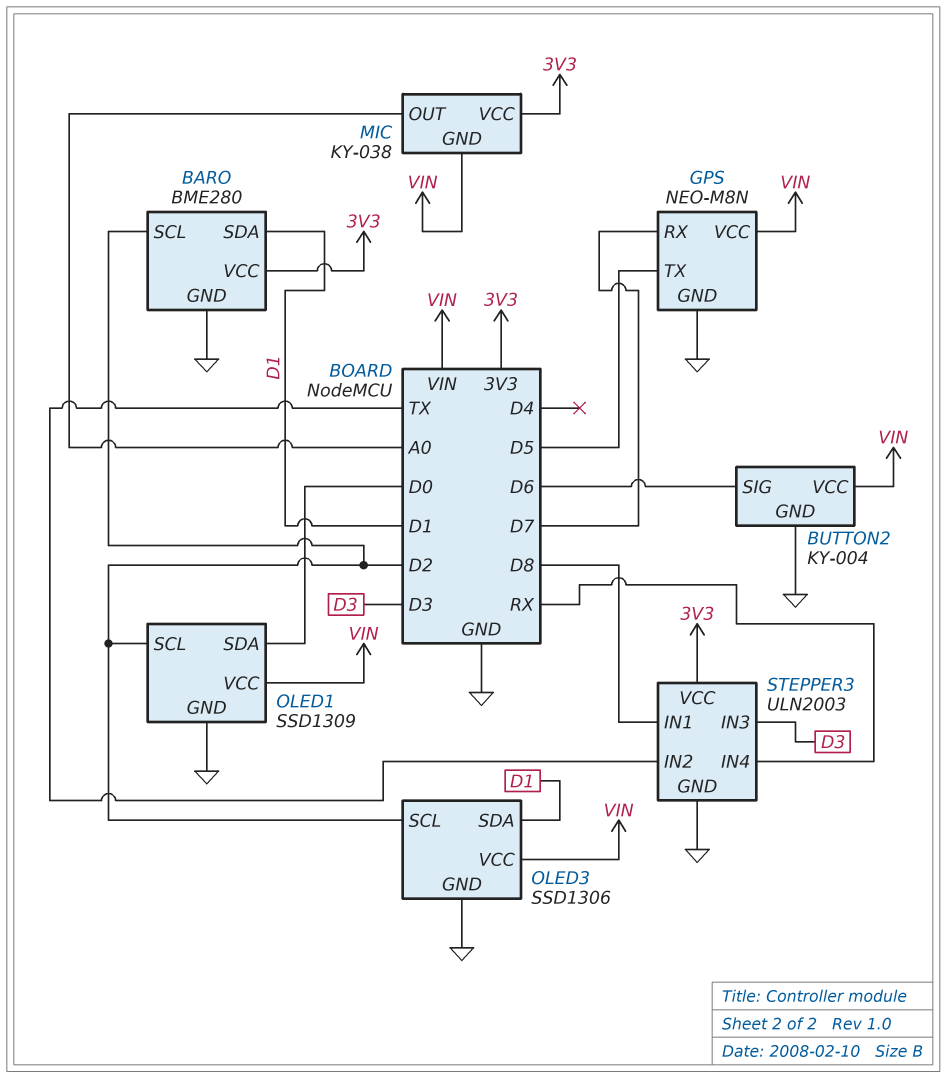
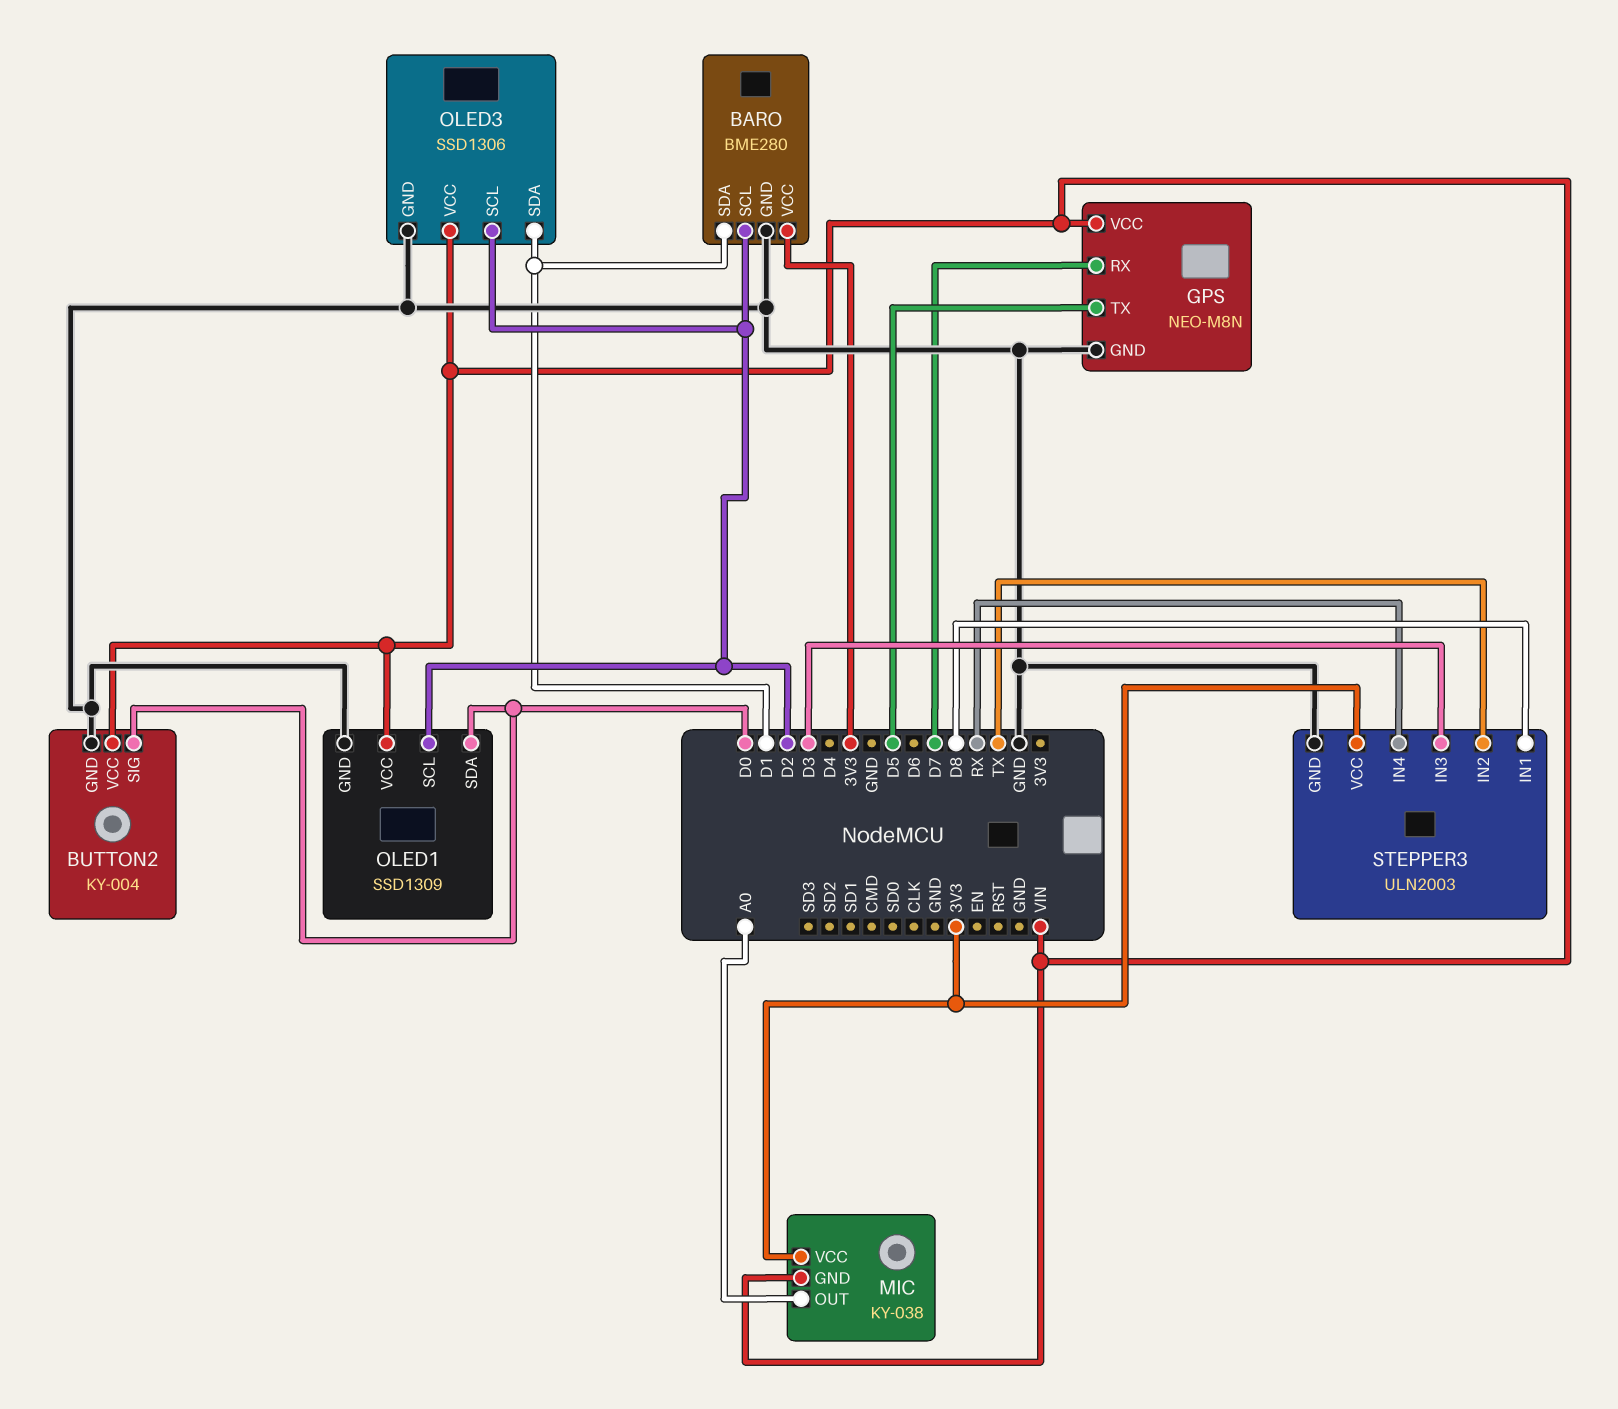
BUTTON2 pin SIG: D6 -> D0

